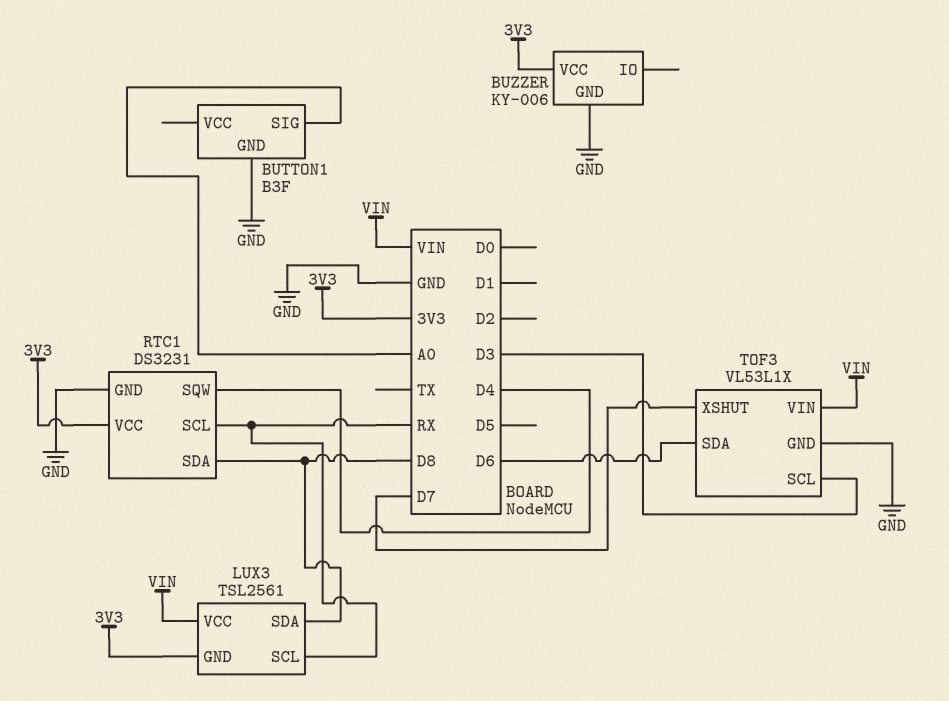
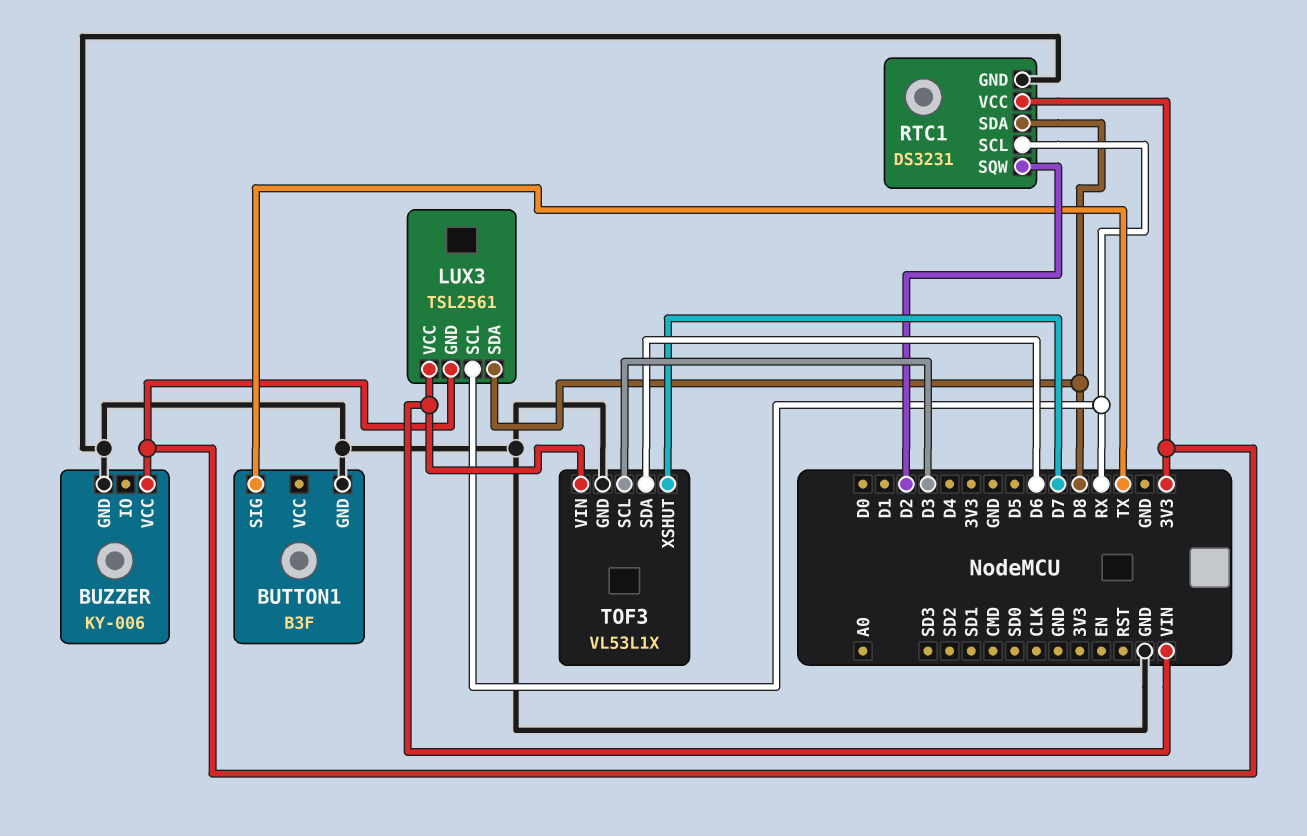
BUTTON1 pin SIG: A0 -> TX
RTC1 pin SQW: D4 -> D2

